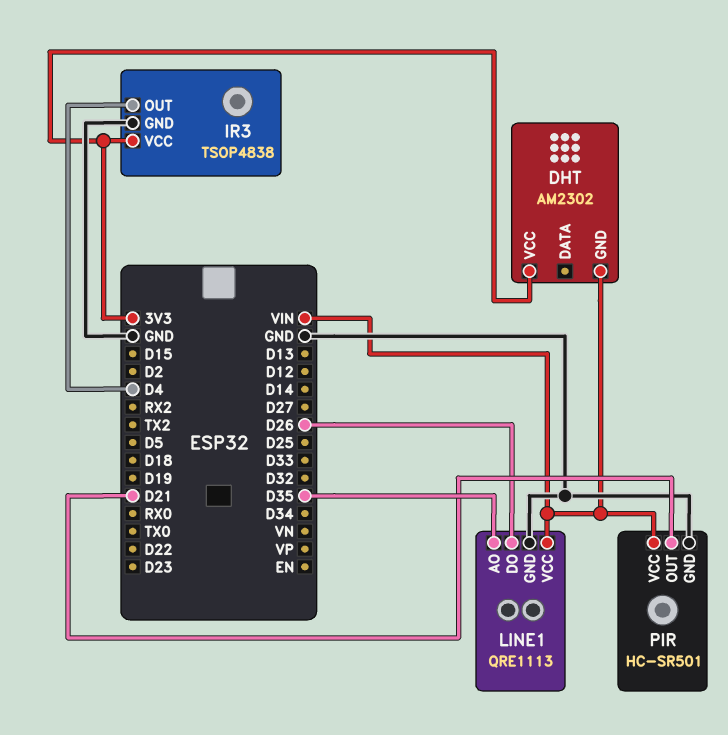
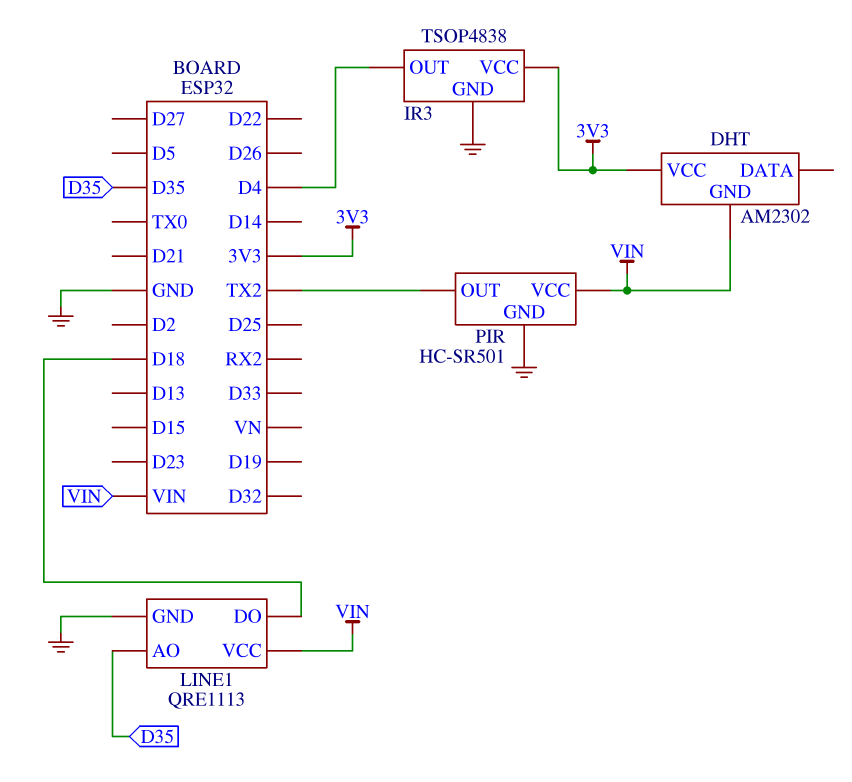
LINE1 pin DO: D26 -> D18
PIR pin OUT: D21 -> TX2

